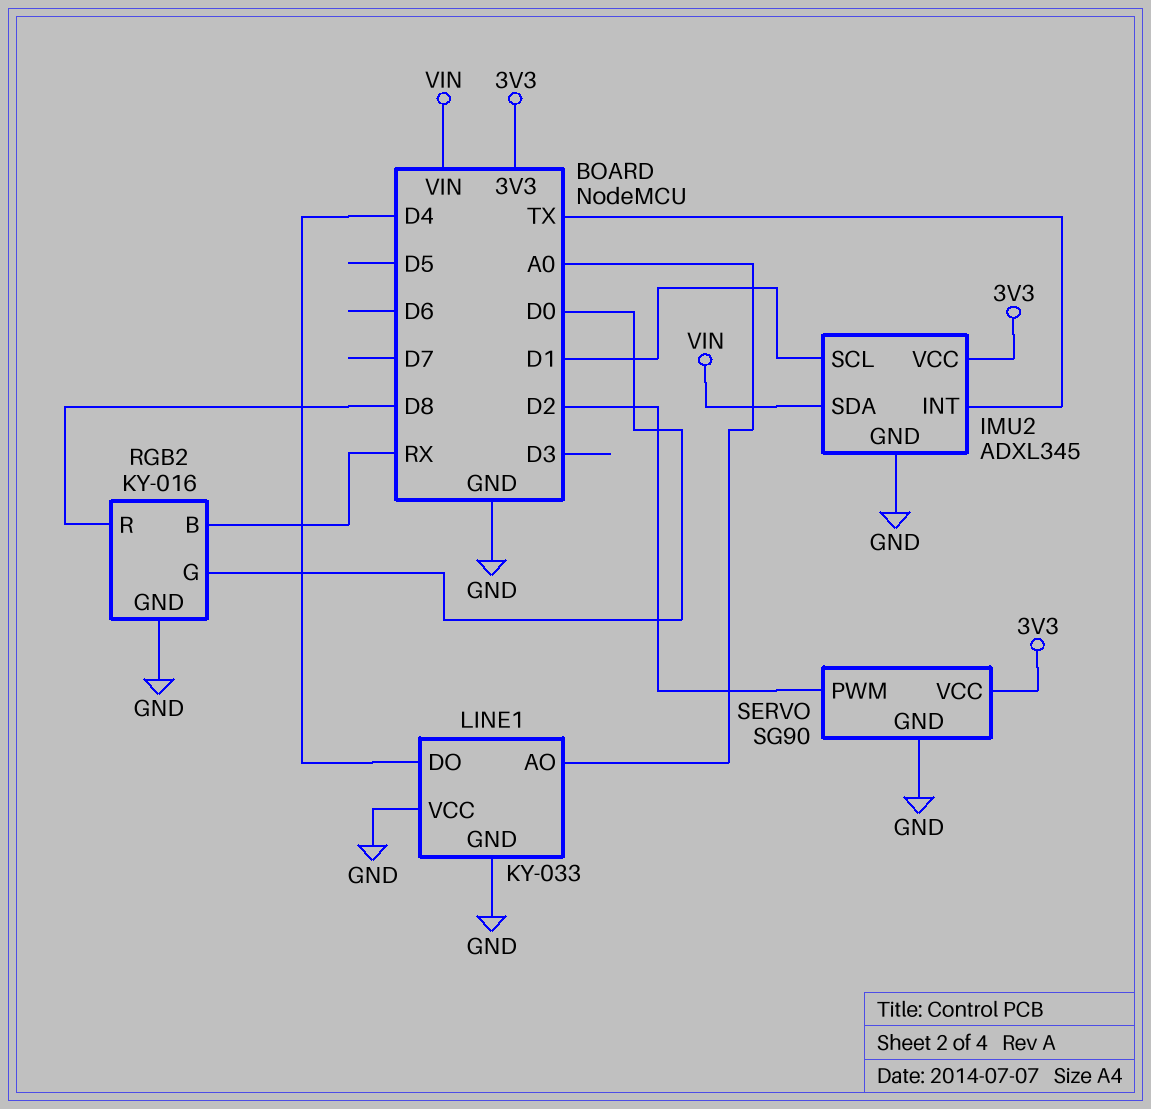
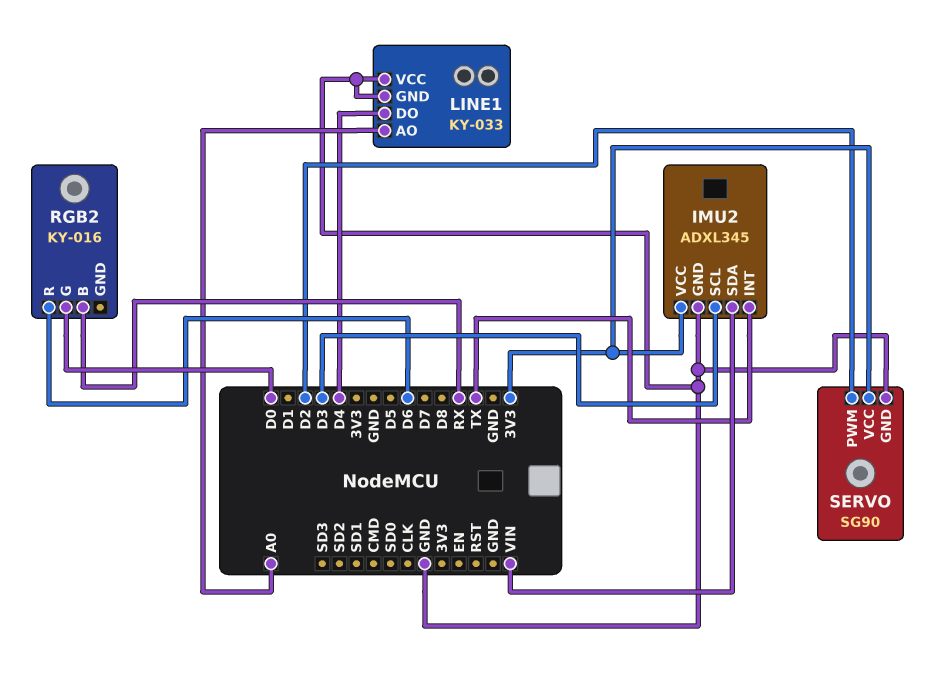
IMU2 pin SCL: D1 -> D3
RGB2 pin GND: GND -> none
RGB2 pin R: D8 -> D6

